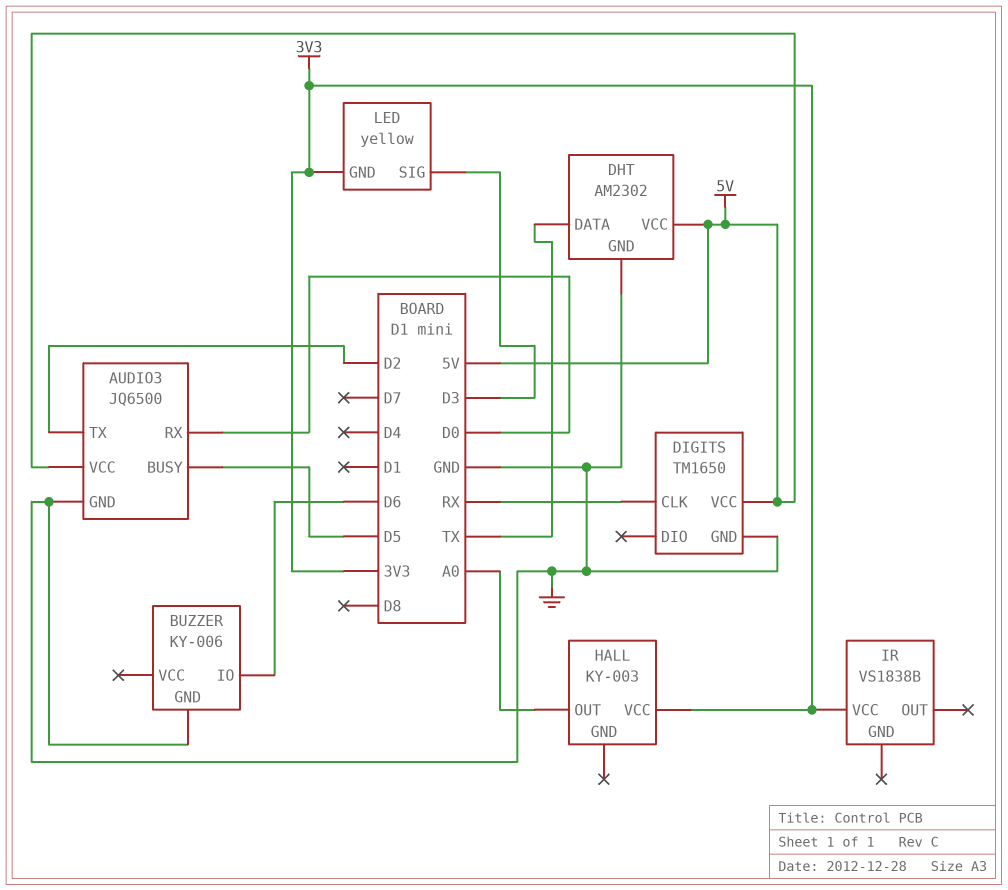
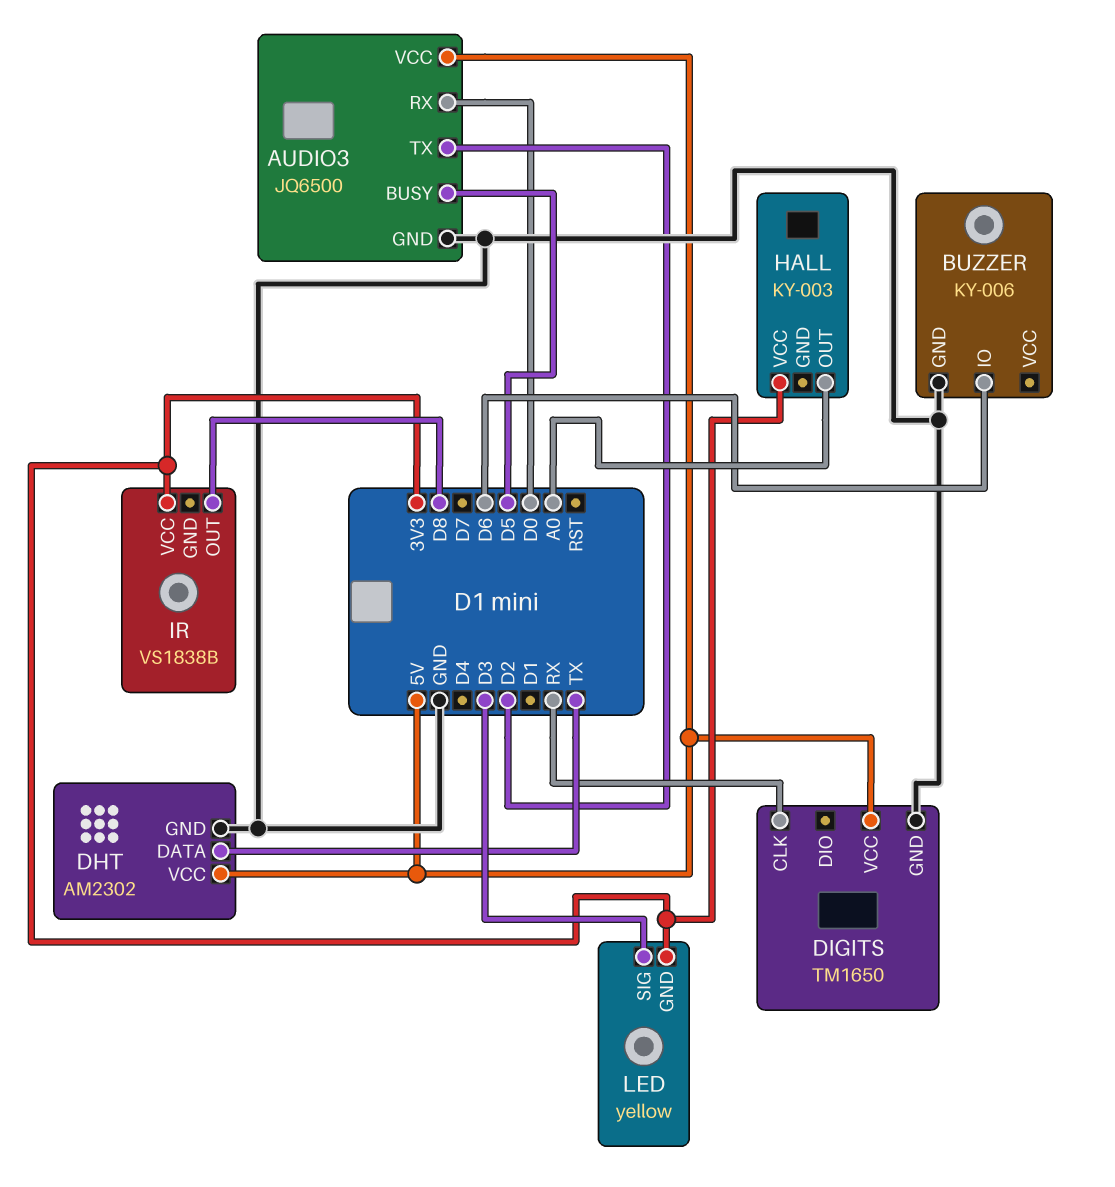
IR pin OUT: none -> D8

